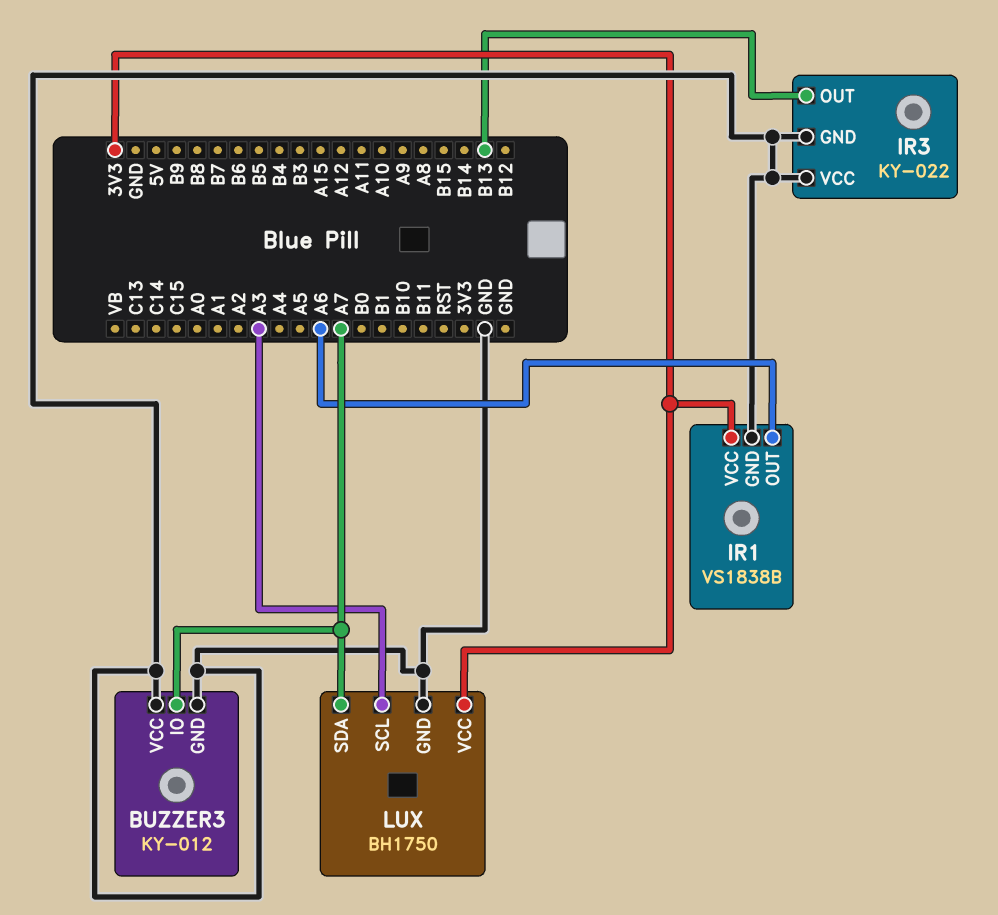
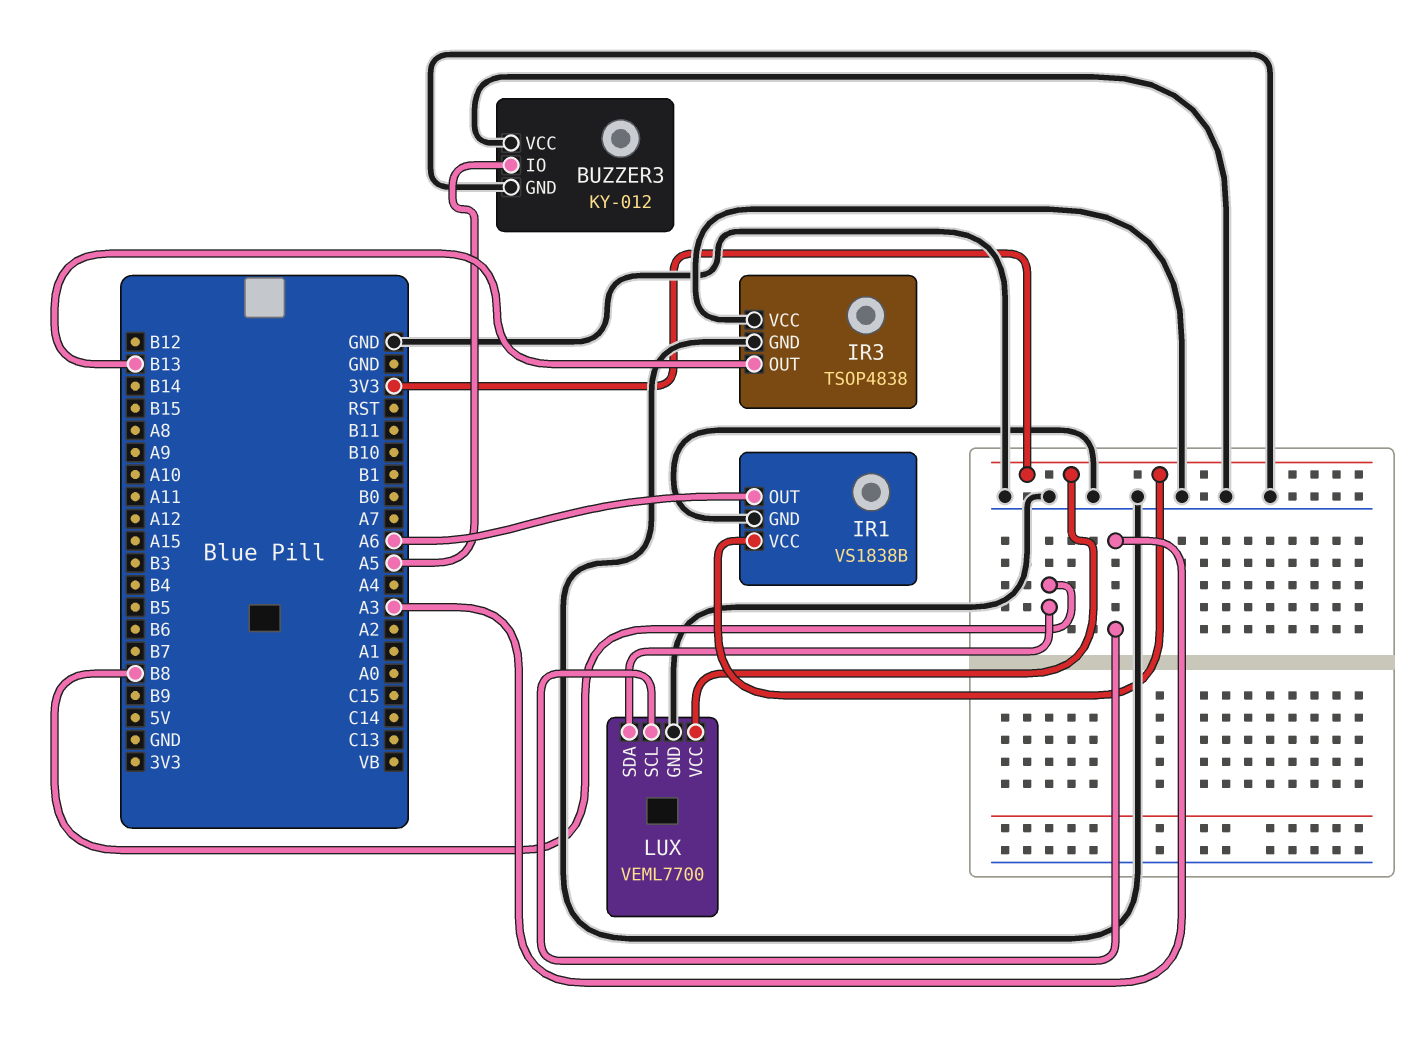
BUZZER3 pin IO: A7 -> A5
IR3: KY-022 -> TSOP4838
LUX: BH1750 -> VEML7700
LUX pin SDA: A7 -> B8

